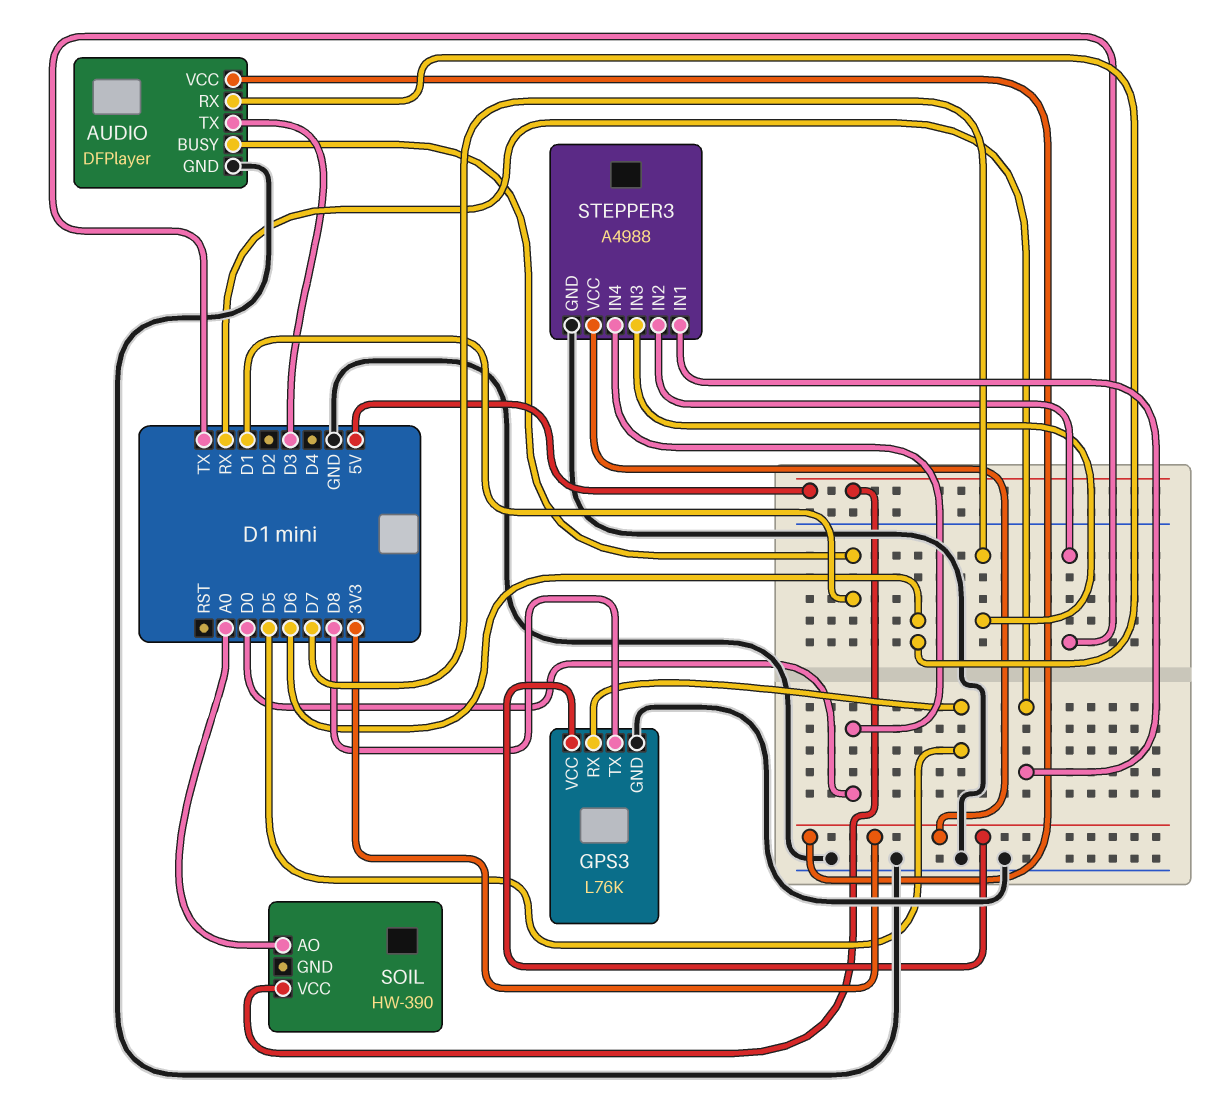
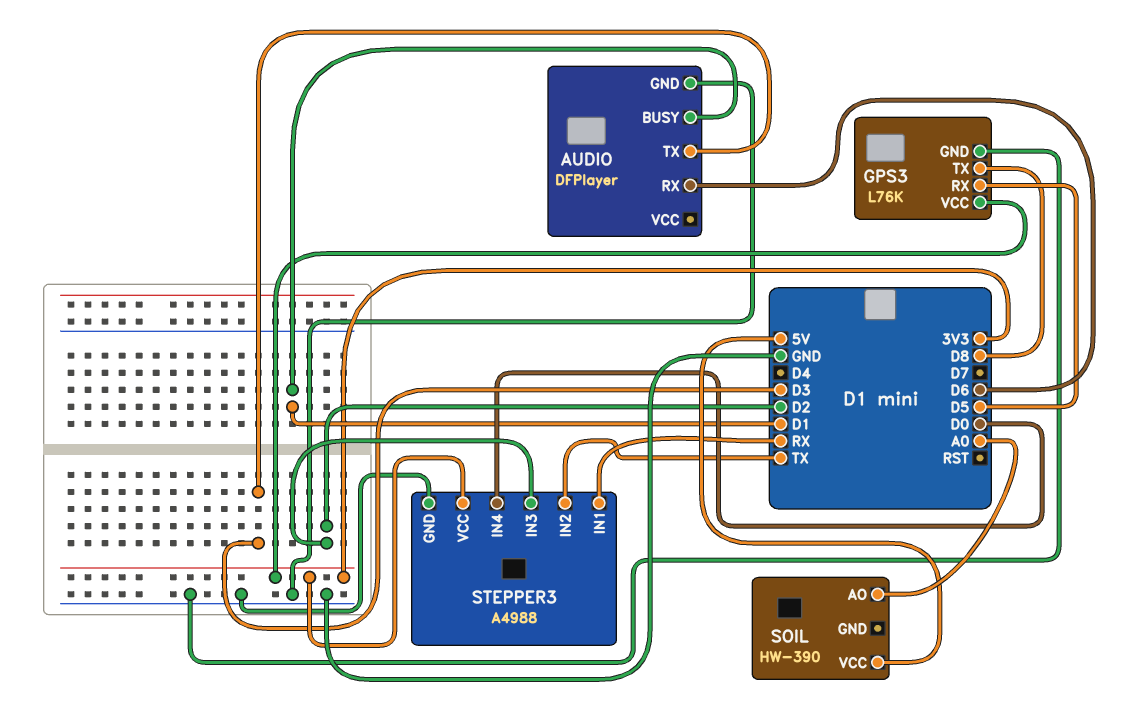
AUDIO pin VCC: 3V3 -> none
STEPPER3 pin IN3: D7 -> D2

